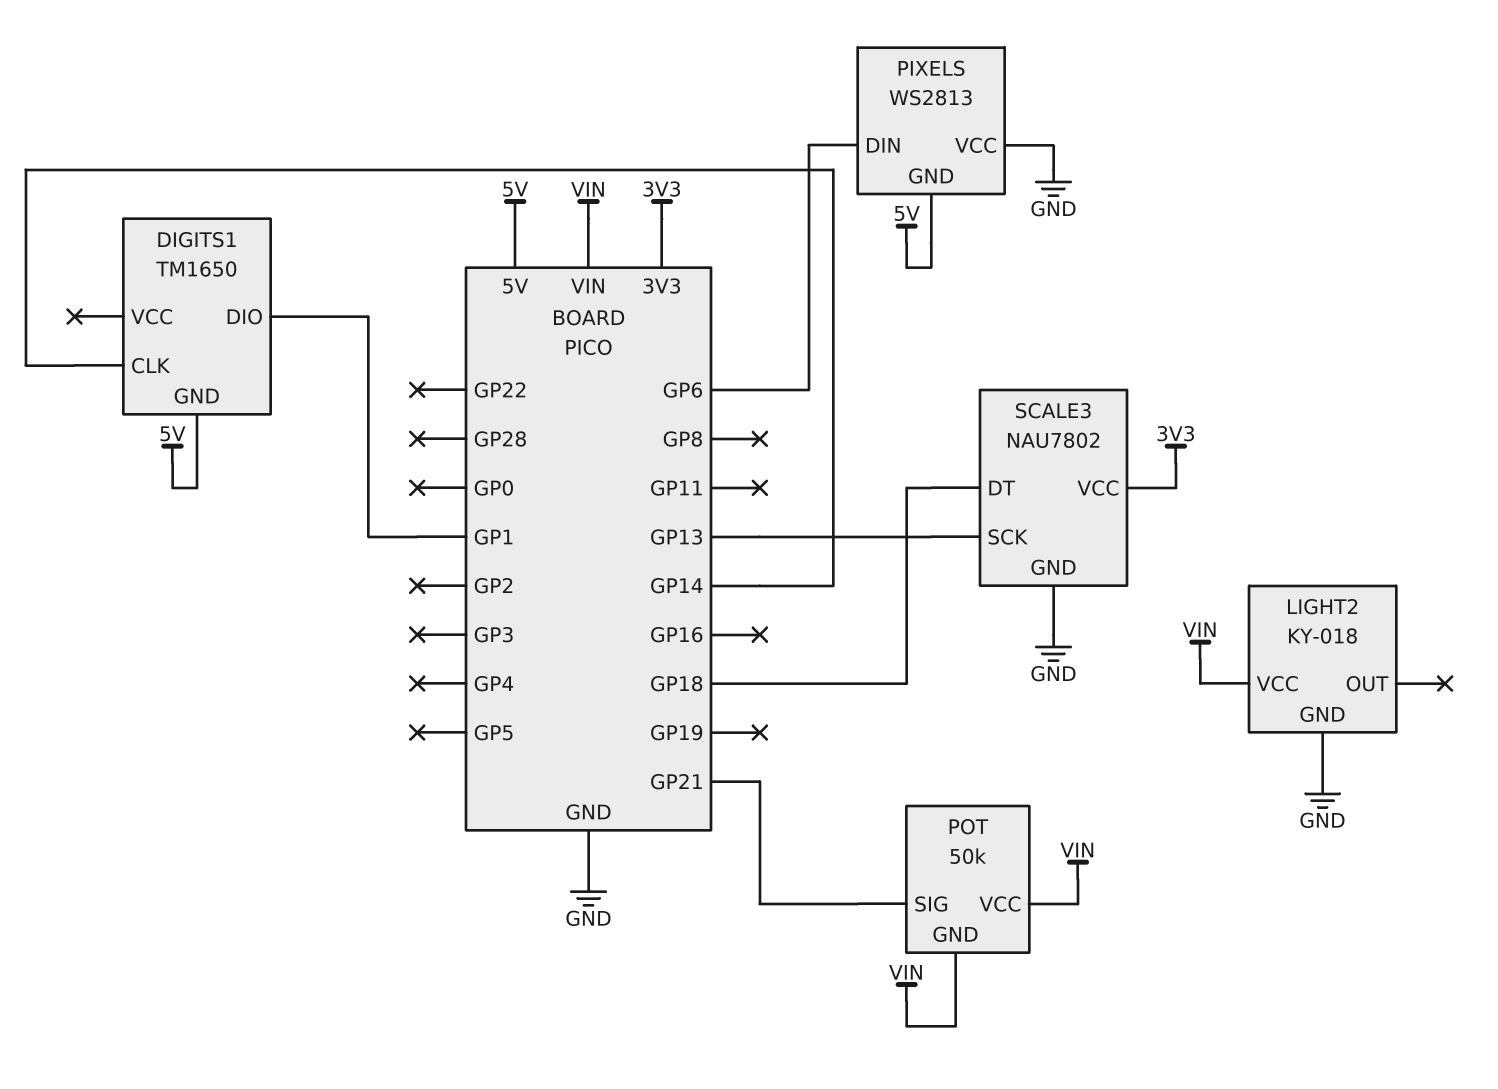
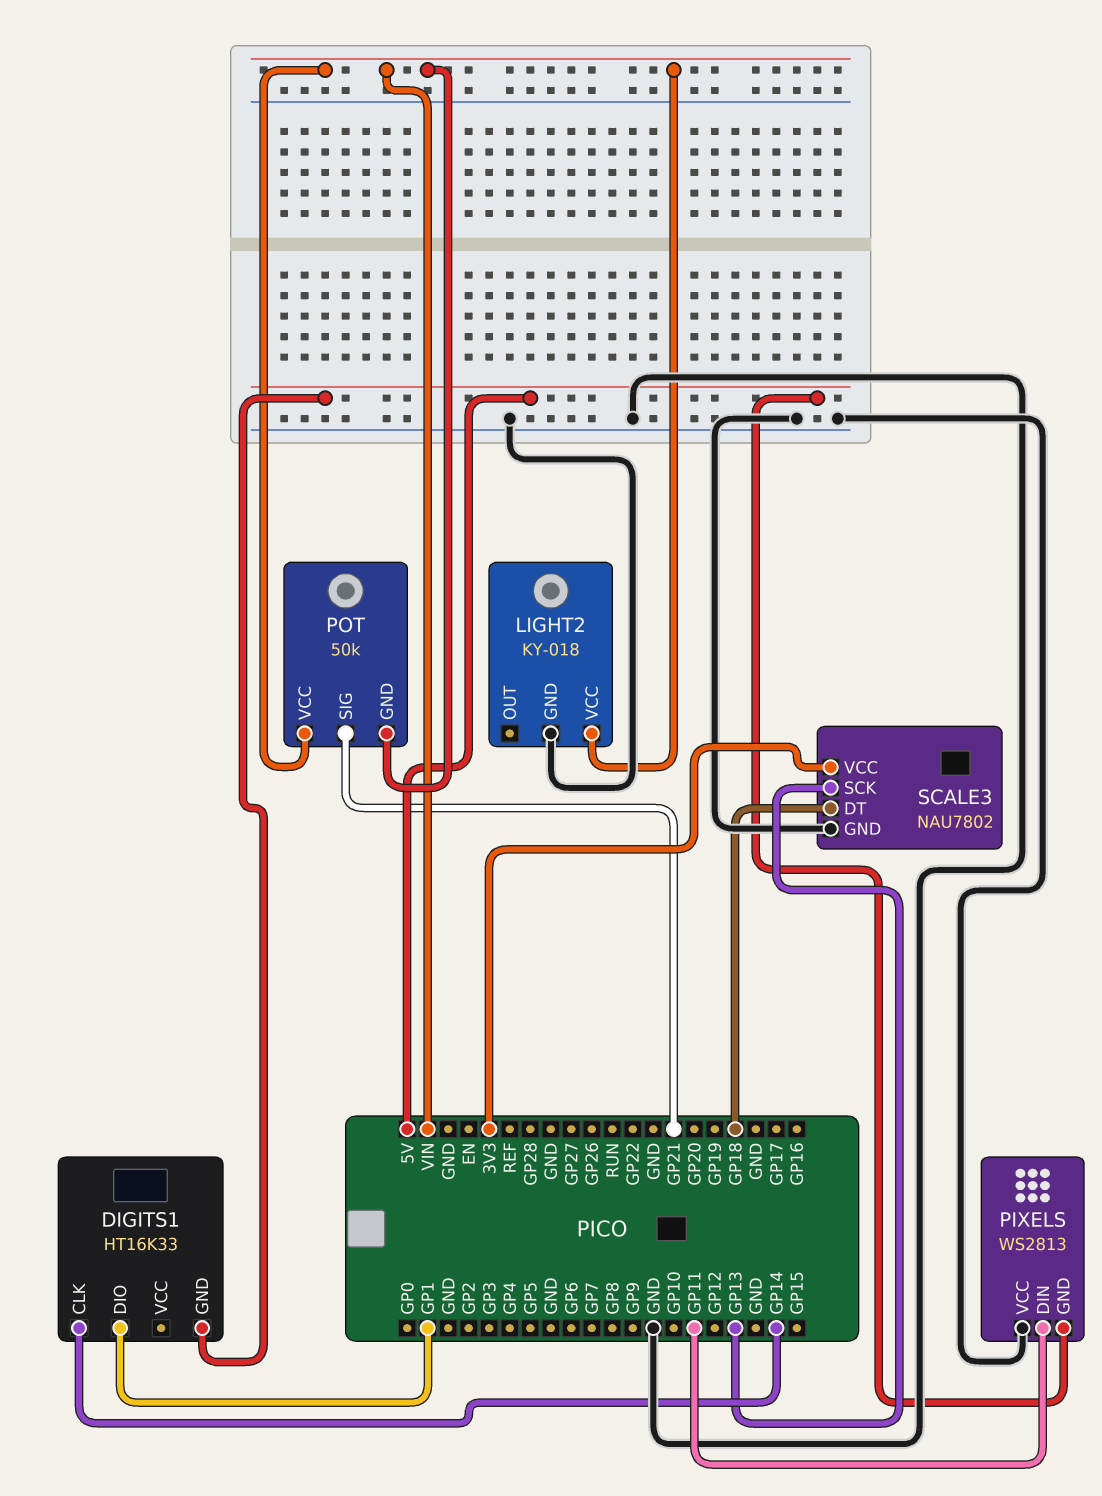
DIGITS1: TM1650 -> HT16K33
PIXELS pin DIN: GP6 -> GP11

